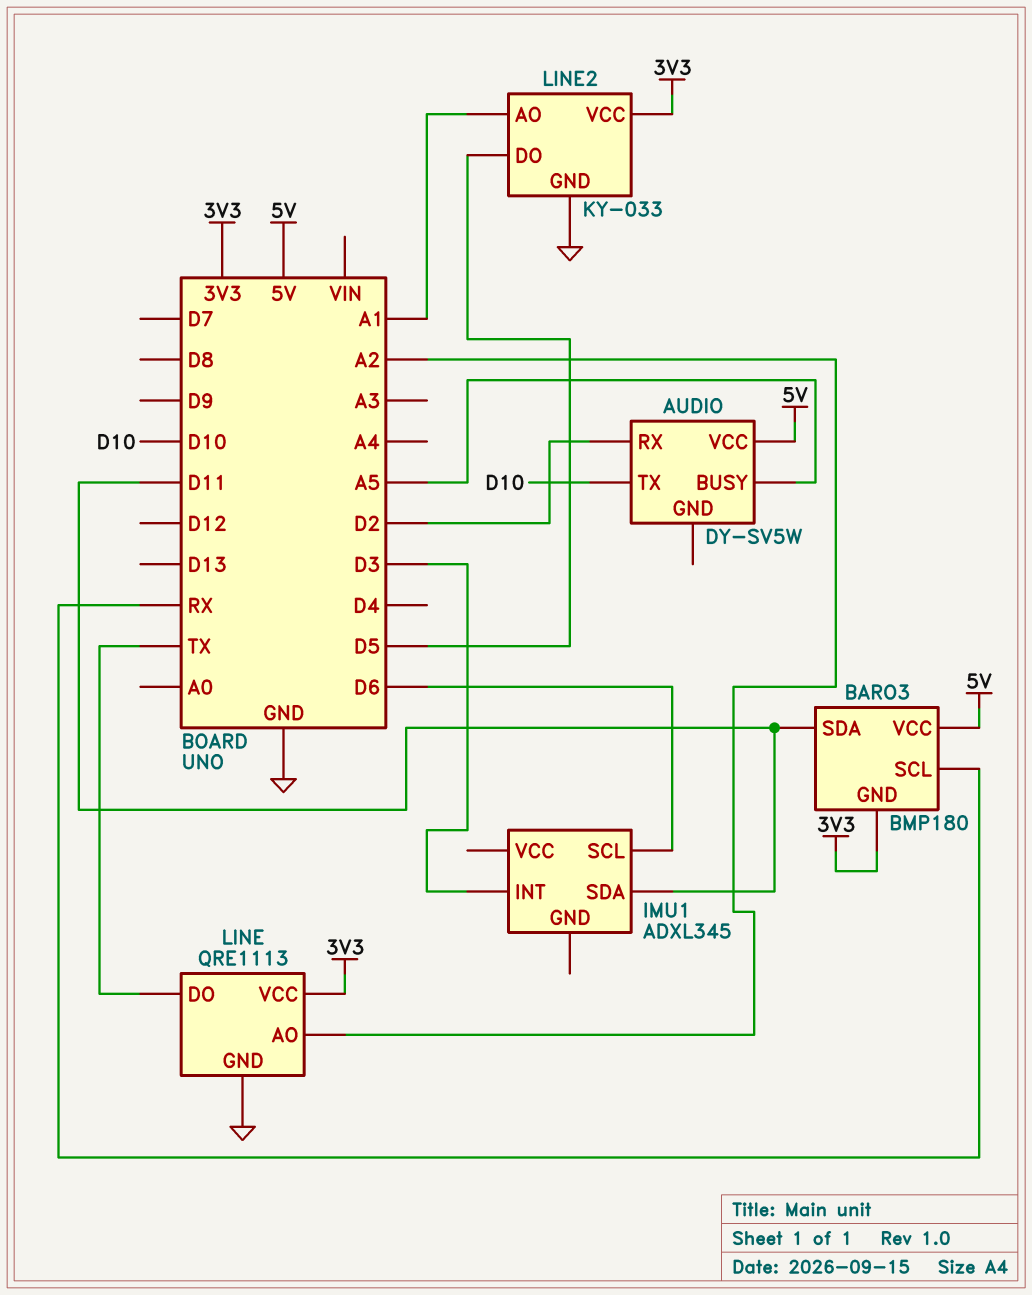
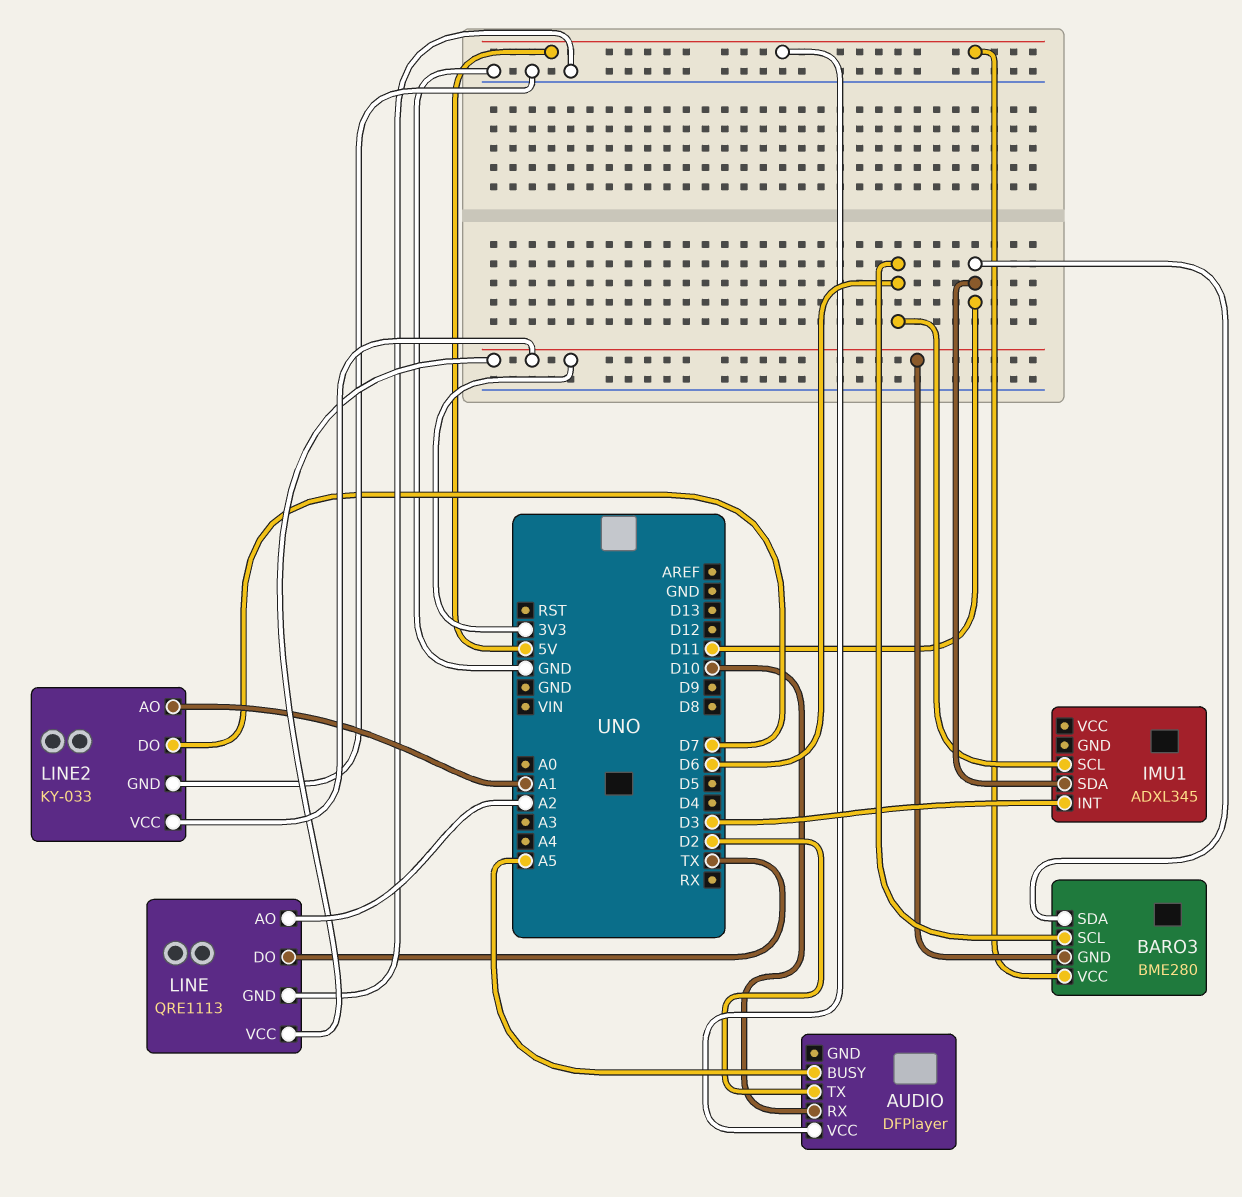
AUDIO: DY-SV5W -> DFPlayer
AUDIO pin RX: D2 -> D10
AUDIO pin TX: D10 -> D2
BARO3: BMP180 -> BME280
BARO3 pin SCL: RX -> D6
LINE2 pin DO: D5 -> D7

